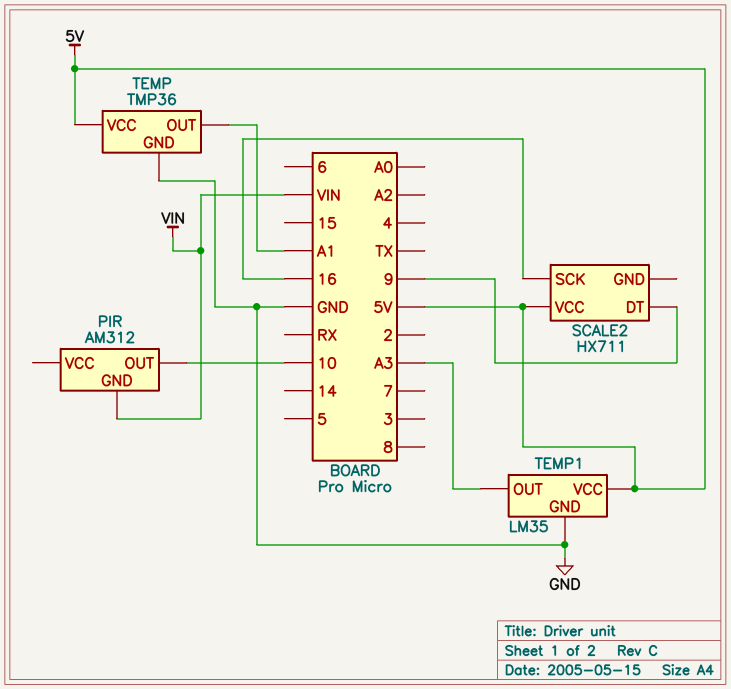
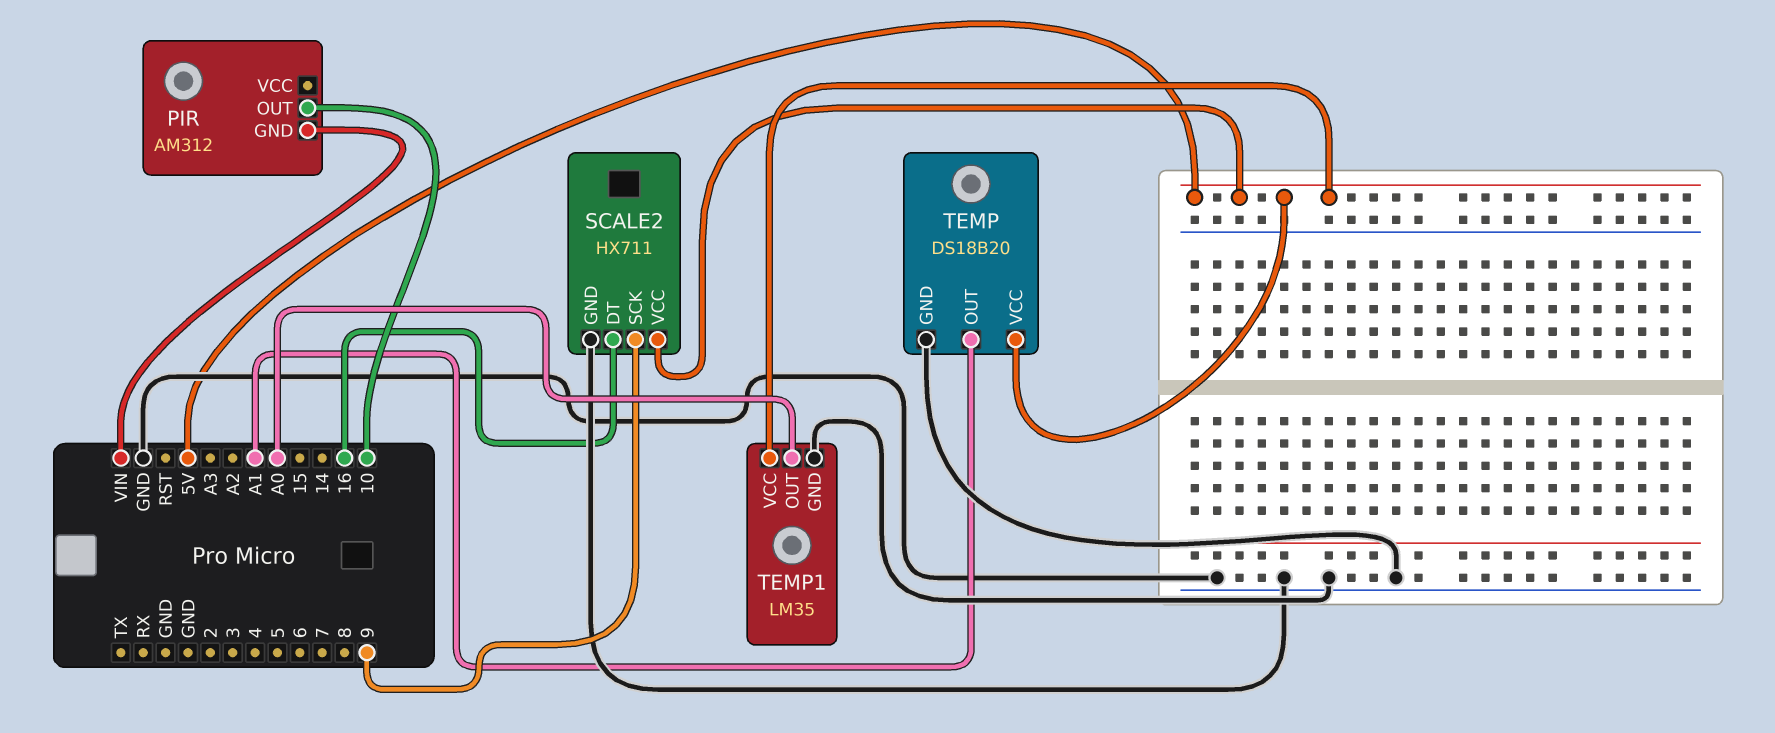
SCALE2 pin DT: 9 -> 16
SCALE2 pin GND: none -> GND
SCALE2 pin SCK: 16 -> 9
TEMP: TMP36 -> DS18B20
TEMP1 pin OUT: A3 -> A0

